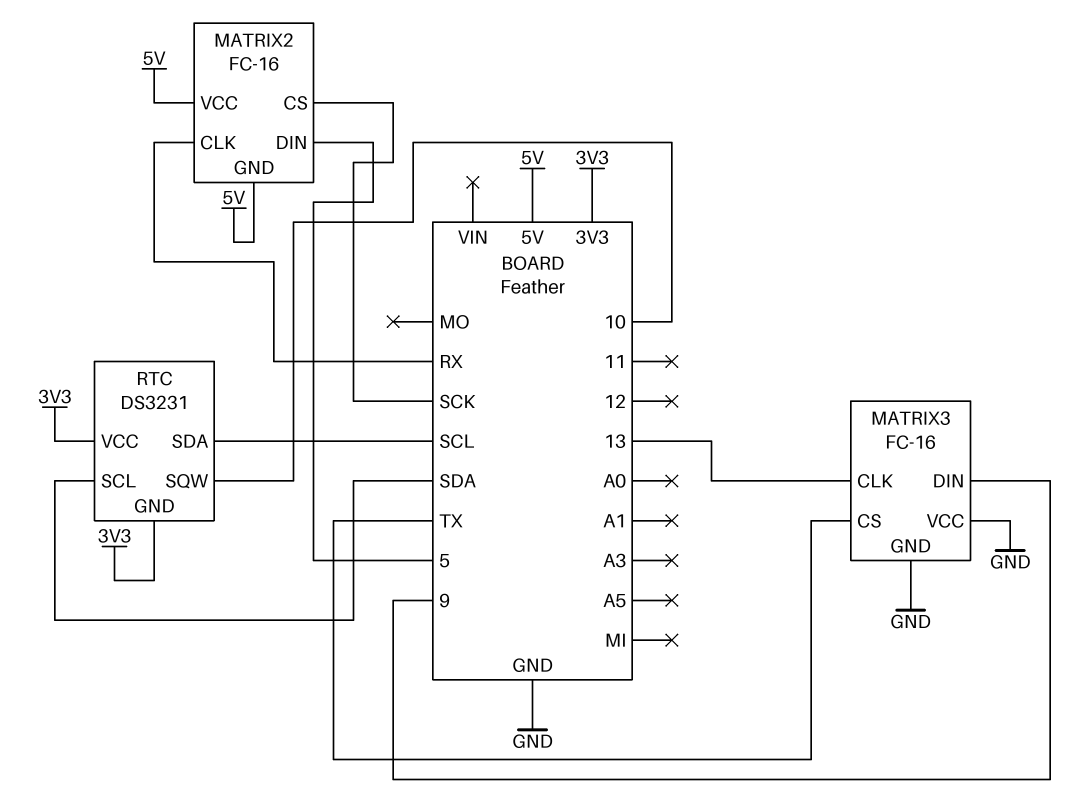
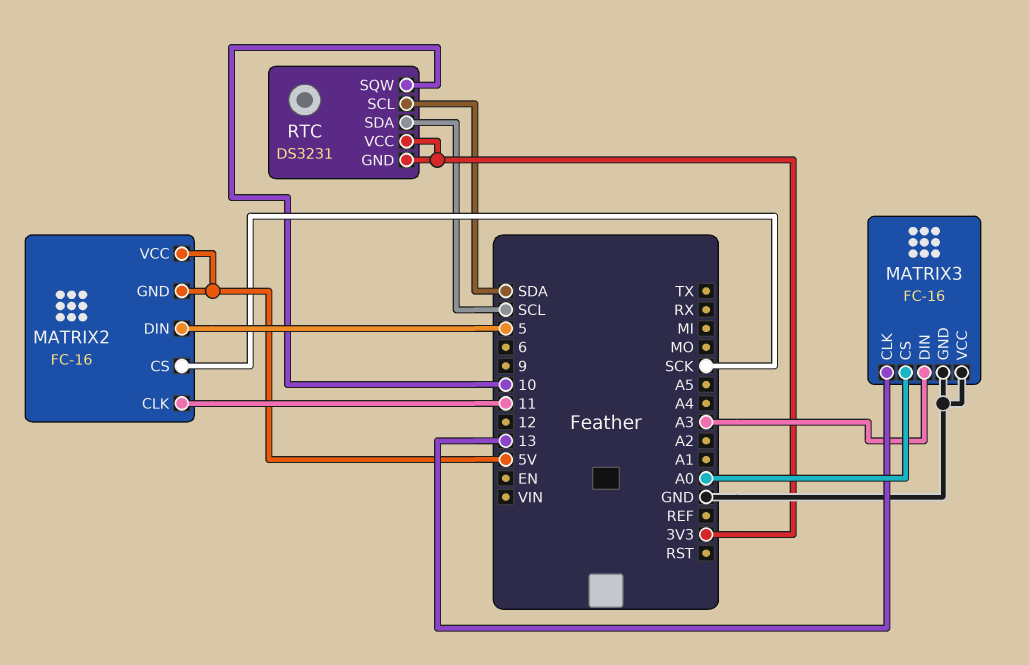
MATRIX2 pin CLK: RX -> 11
MATRIX3 pin CS: TX -> A0
MATRIX3 pin DIN: 9 -> A3

